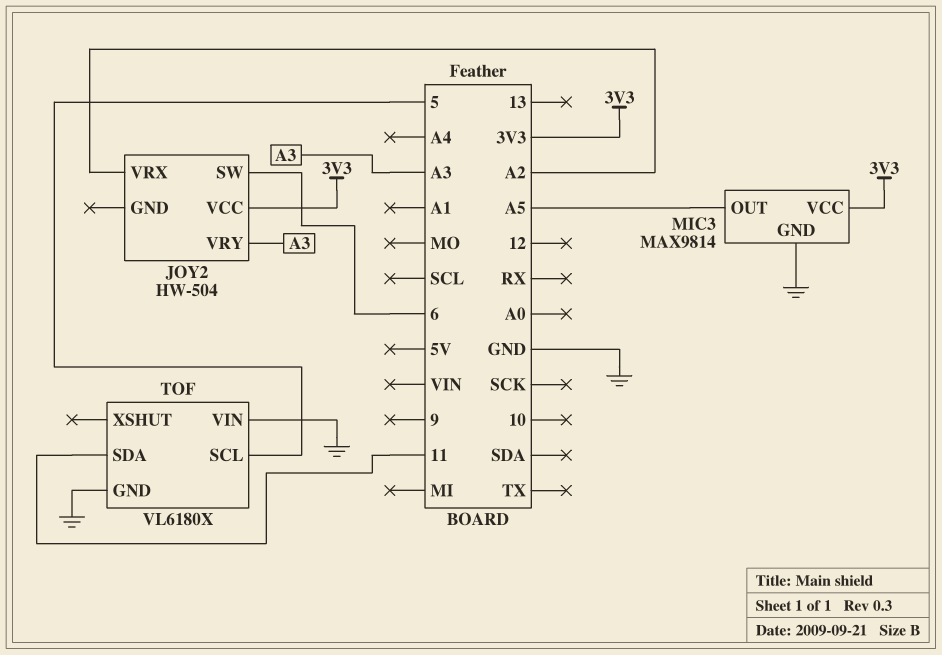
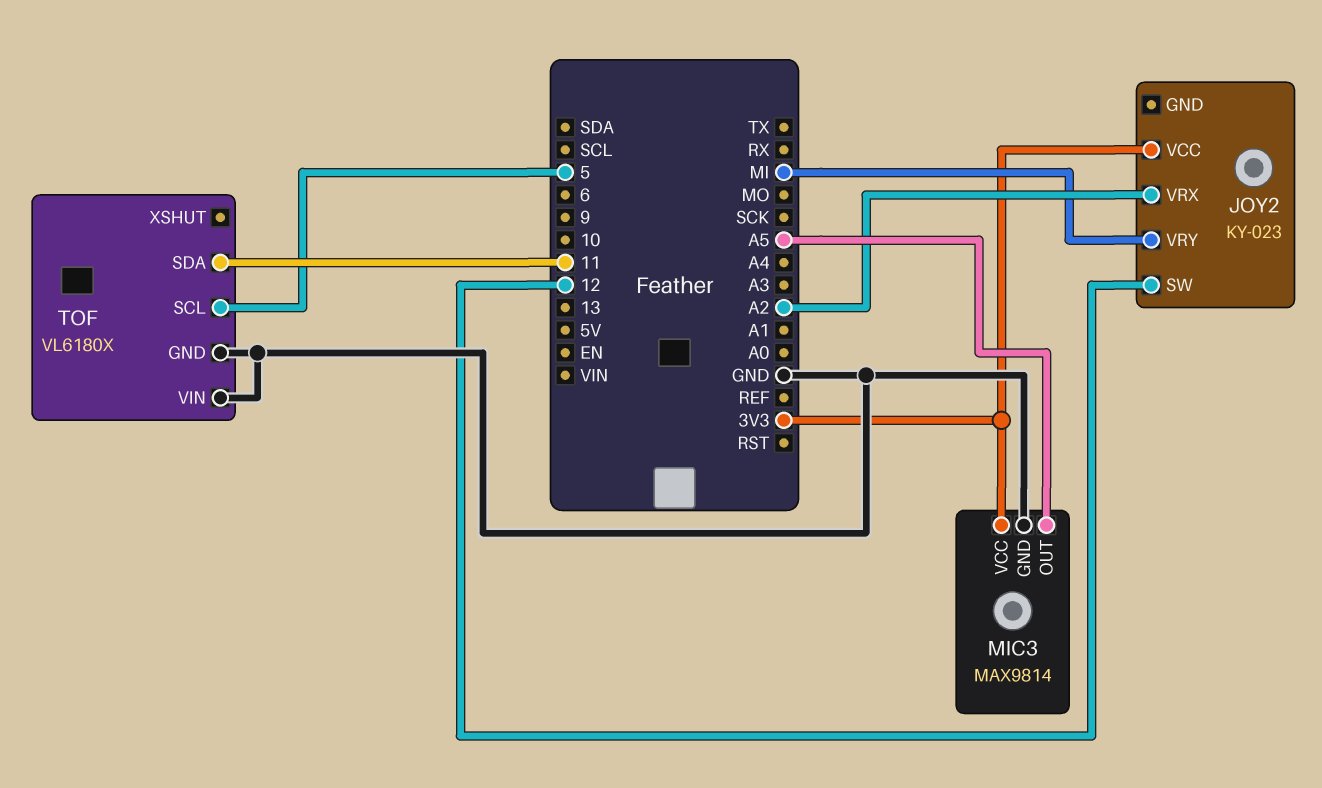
JOY2: HW-504 -> KY-023
JOY2 pin SW: 6 -> 12
JOY2 pin VRY: A3 -> MI

